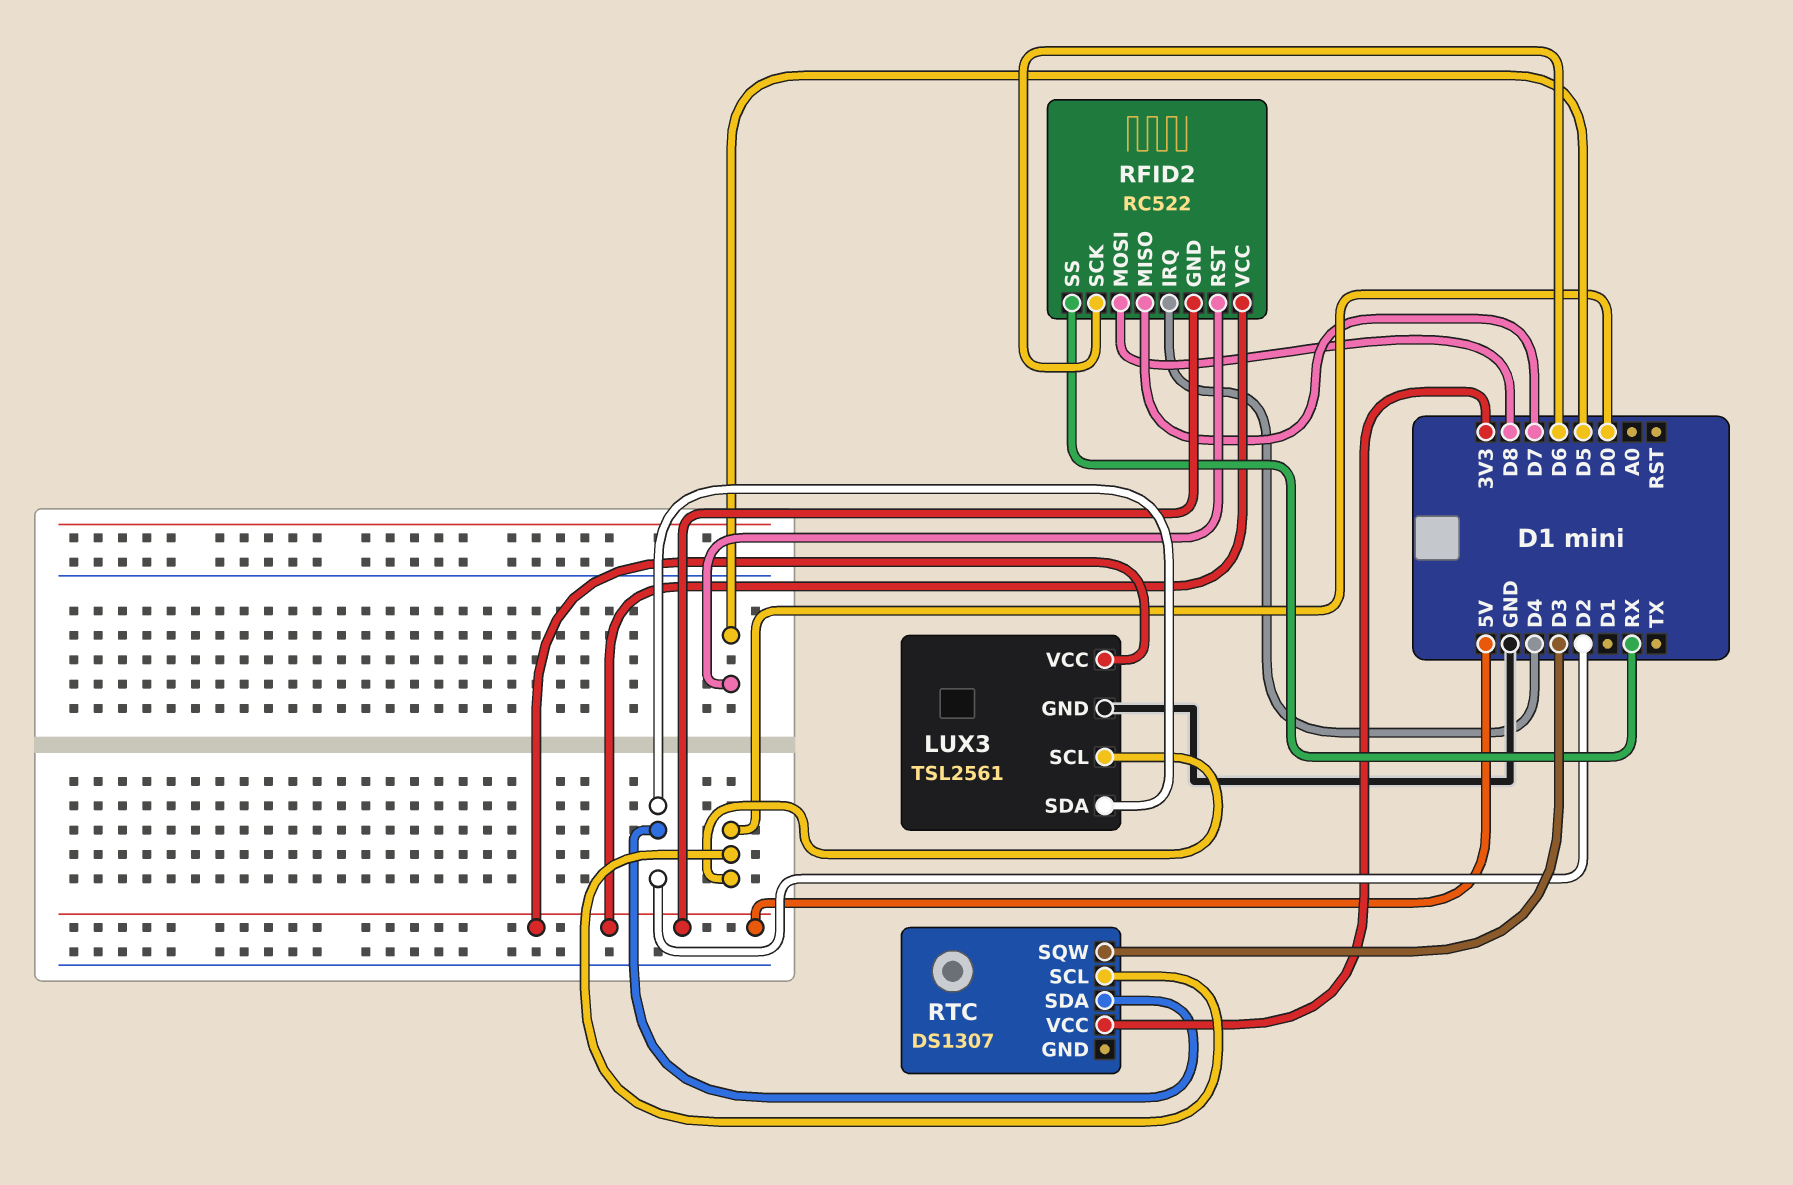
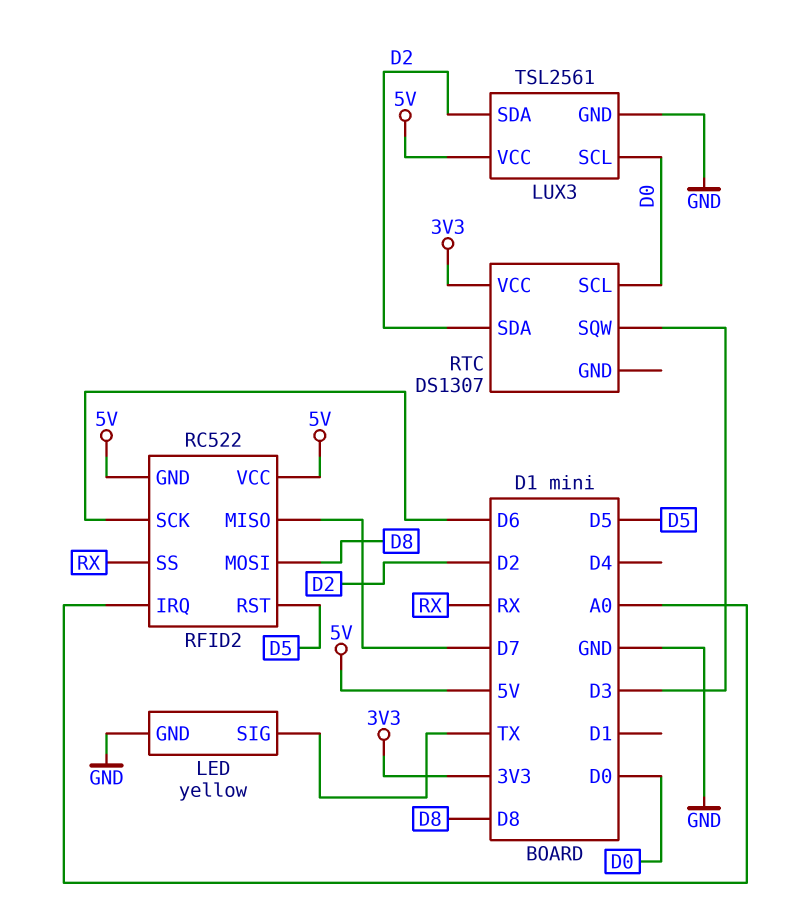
LED: none -> yellow
LED pin GND: none -> GND
LED pin SIG: none -> TX
RFID2 pin IRQ: D4 -> A0

